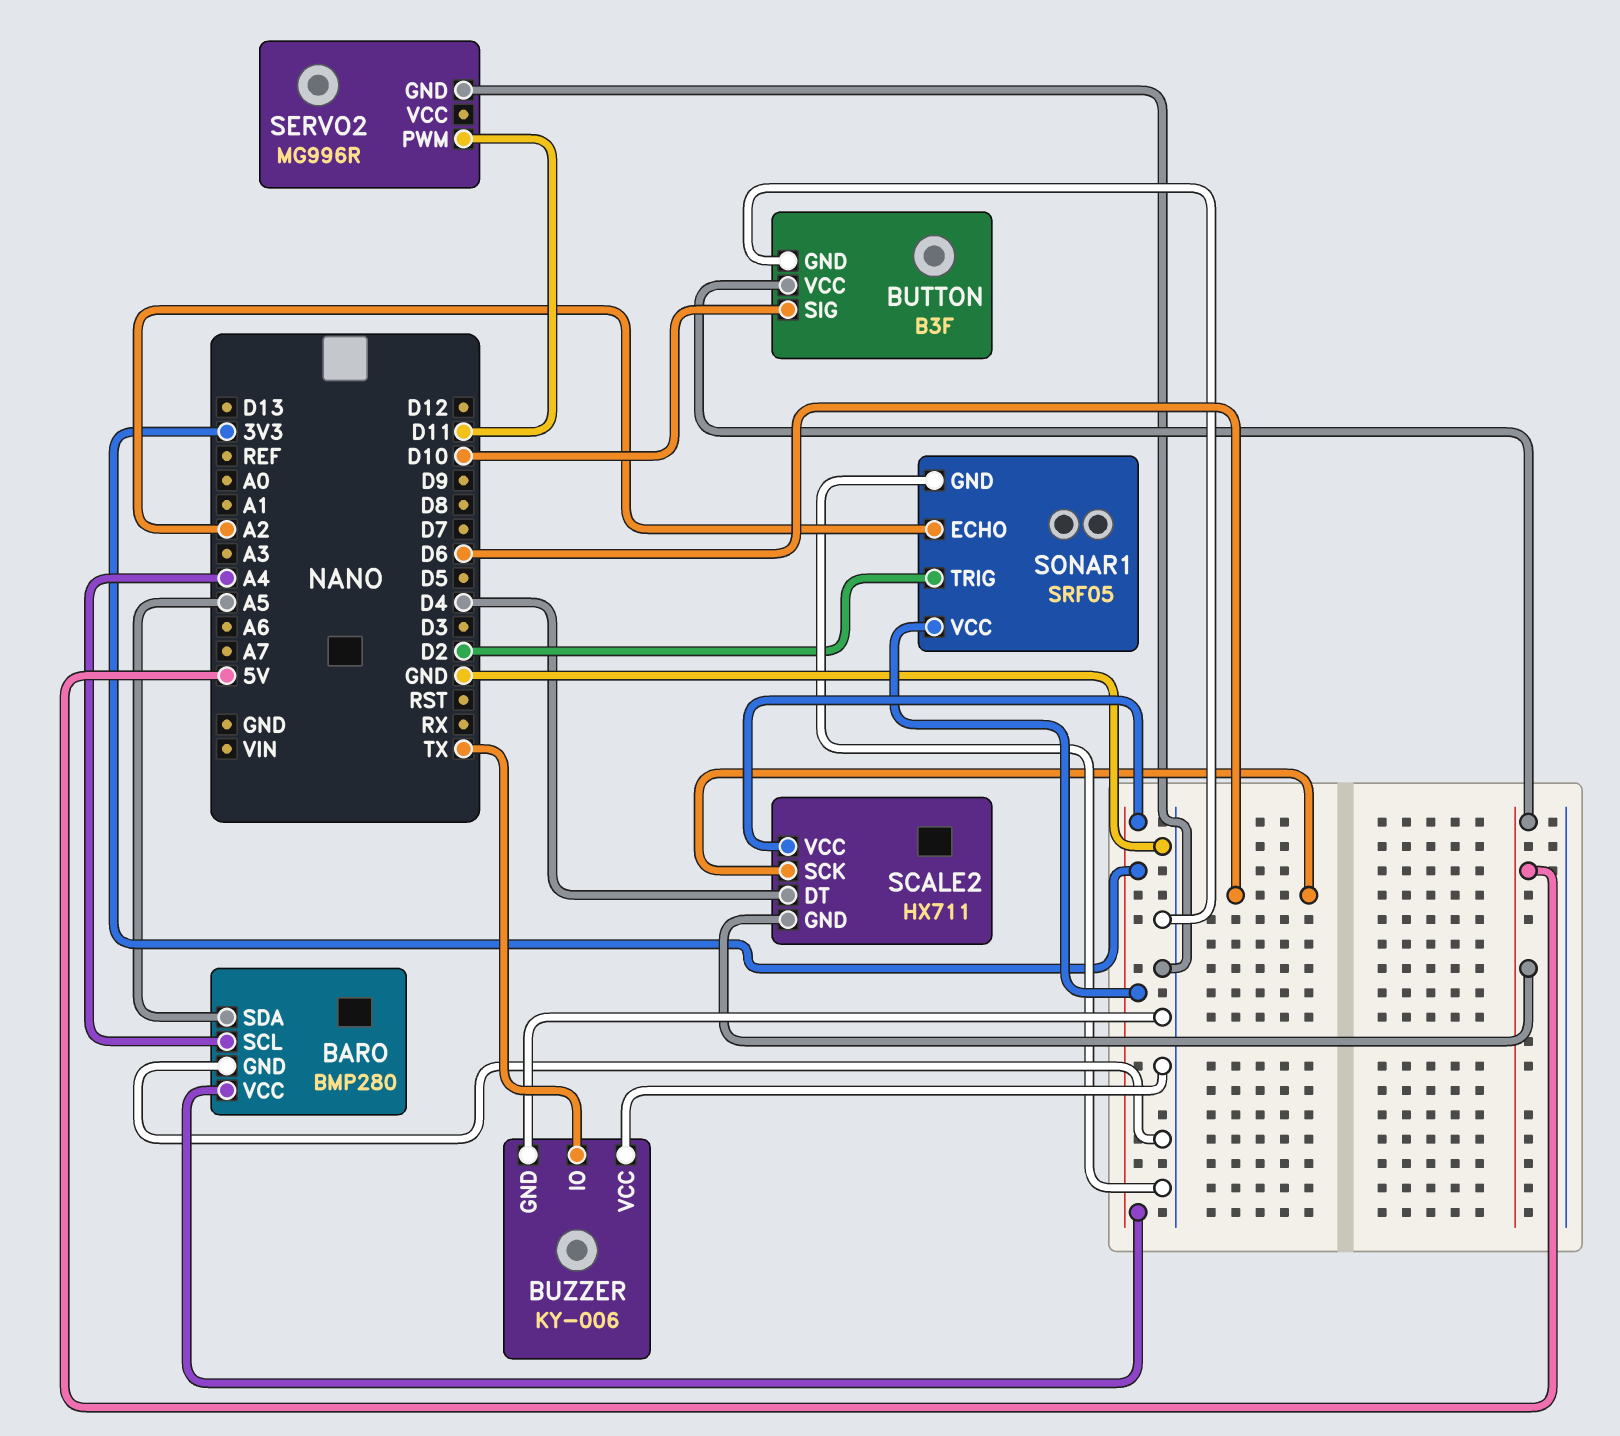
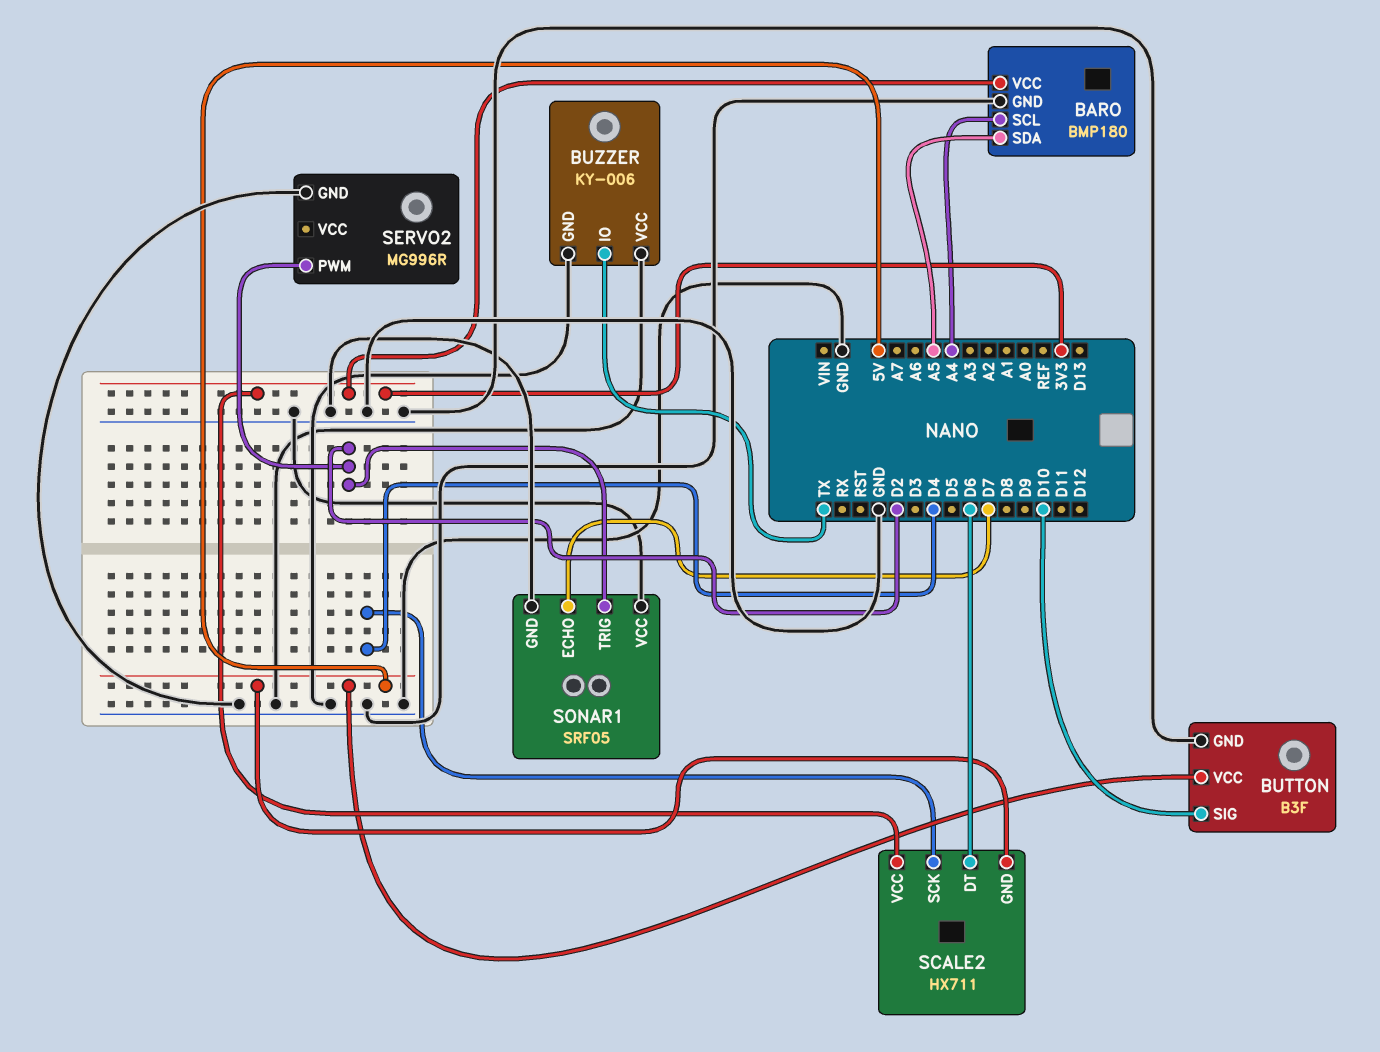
BARO: BMP280 -> BMP180
SCALE2 pin DT: D4 -> D6
SCALE2 pin SCK: D6 -> D4
SERVO2 pin PWM: D11 -> D2
SONAR1 pin ECHO: A2 -> D7
SONAR1 pin VCC: 3V3 -> GND

